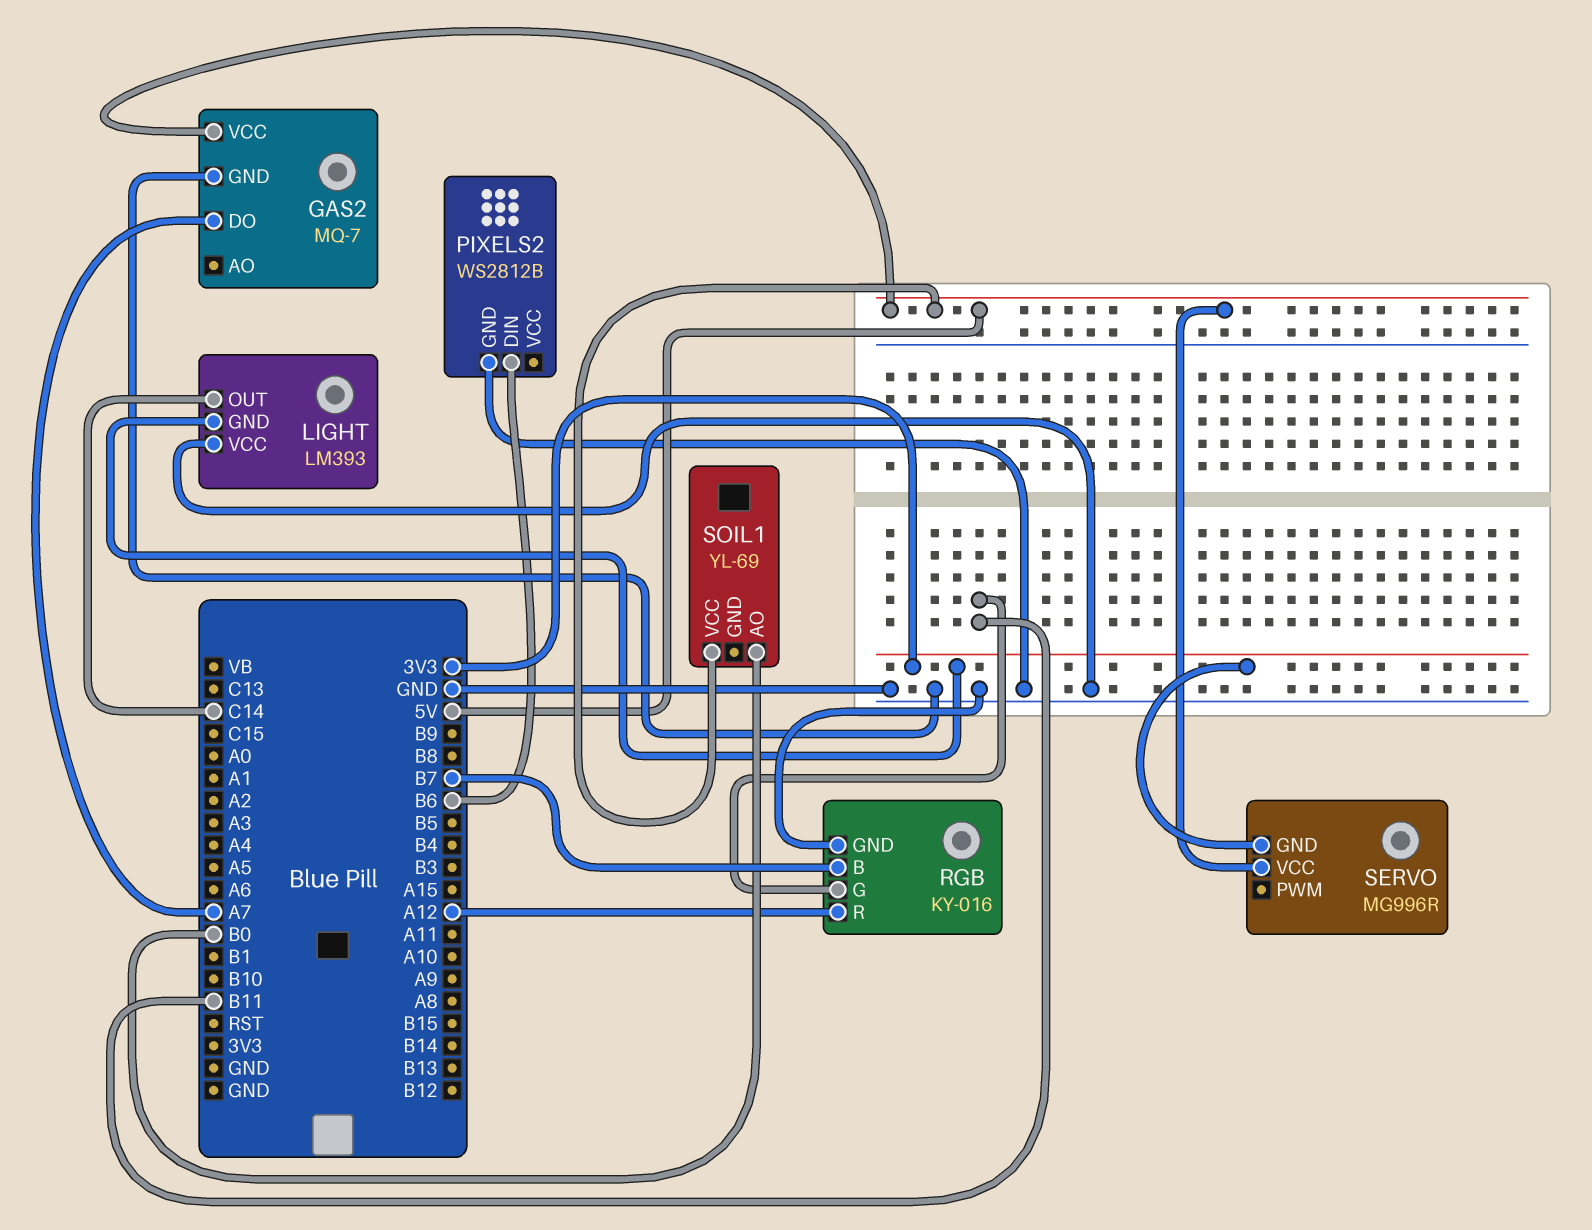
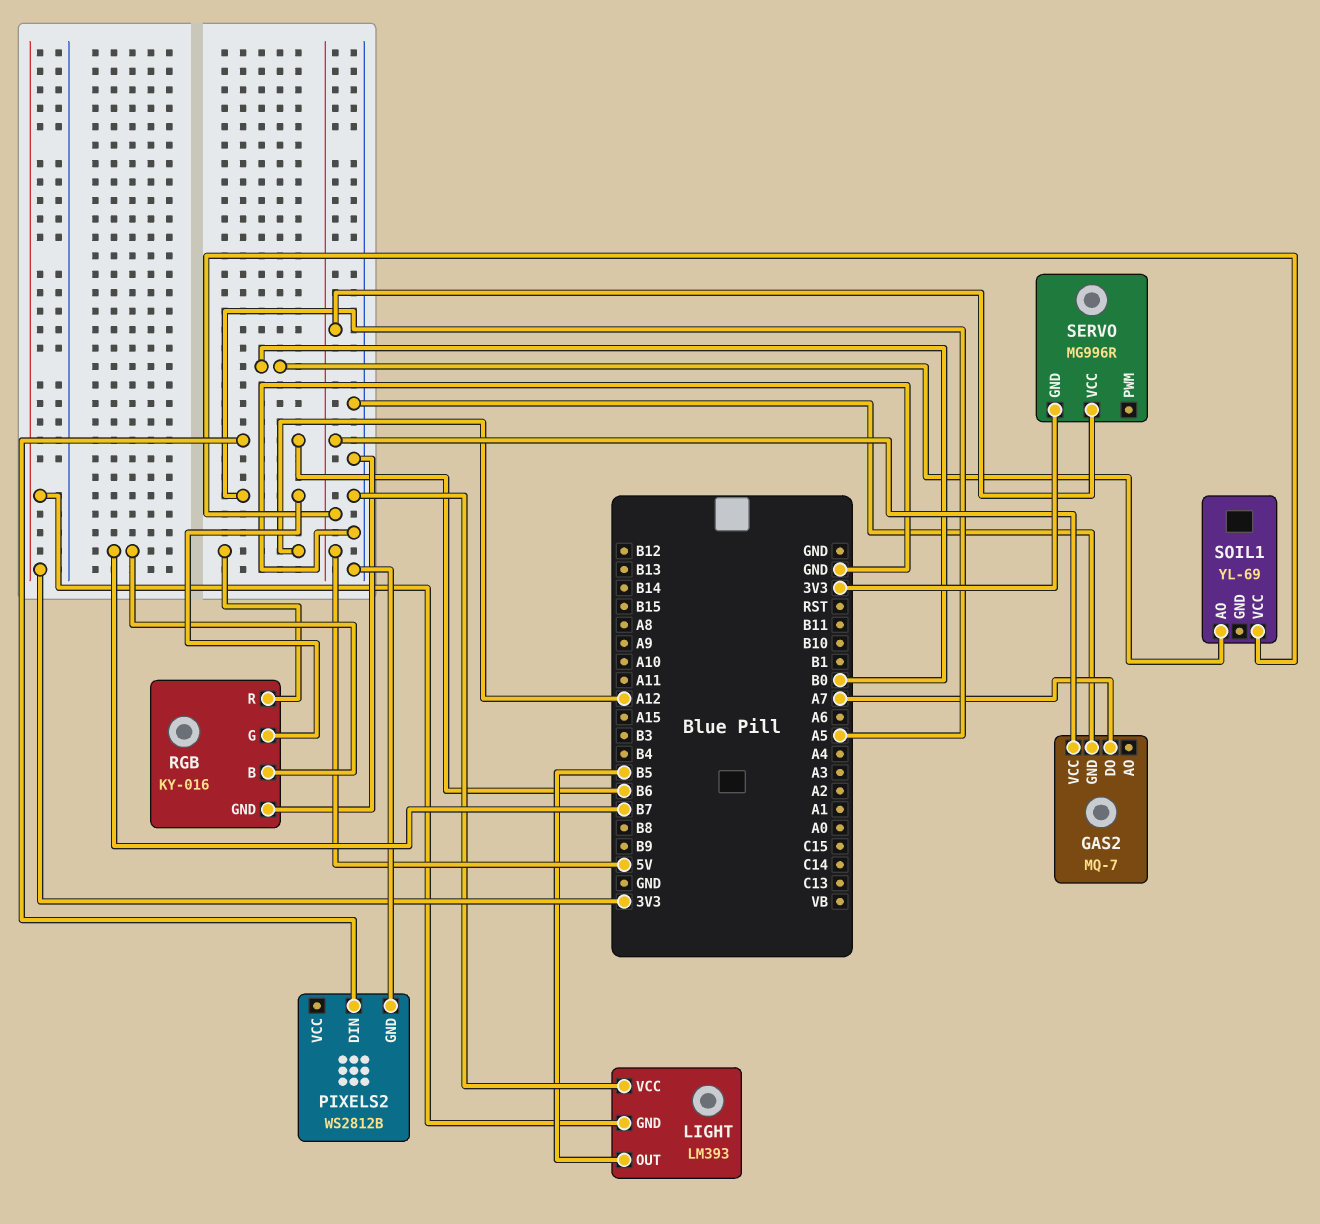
LIGHT pin OUT: C14 -> B5
RGB pin G: B11 -> A5

